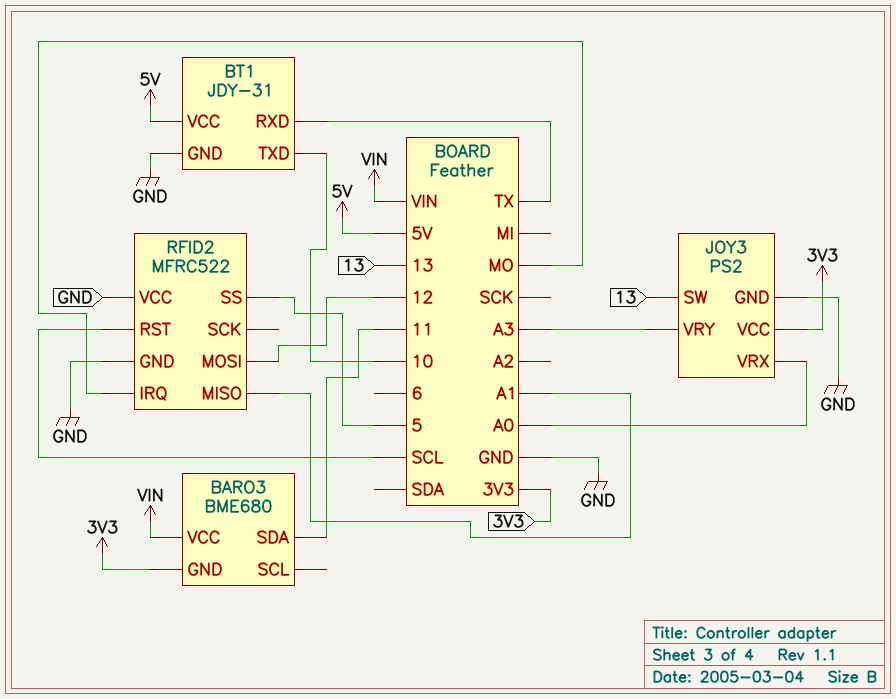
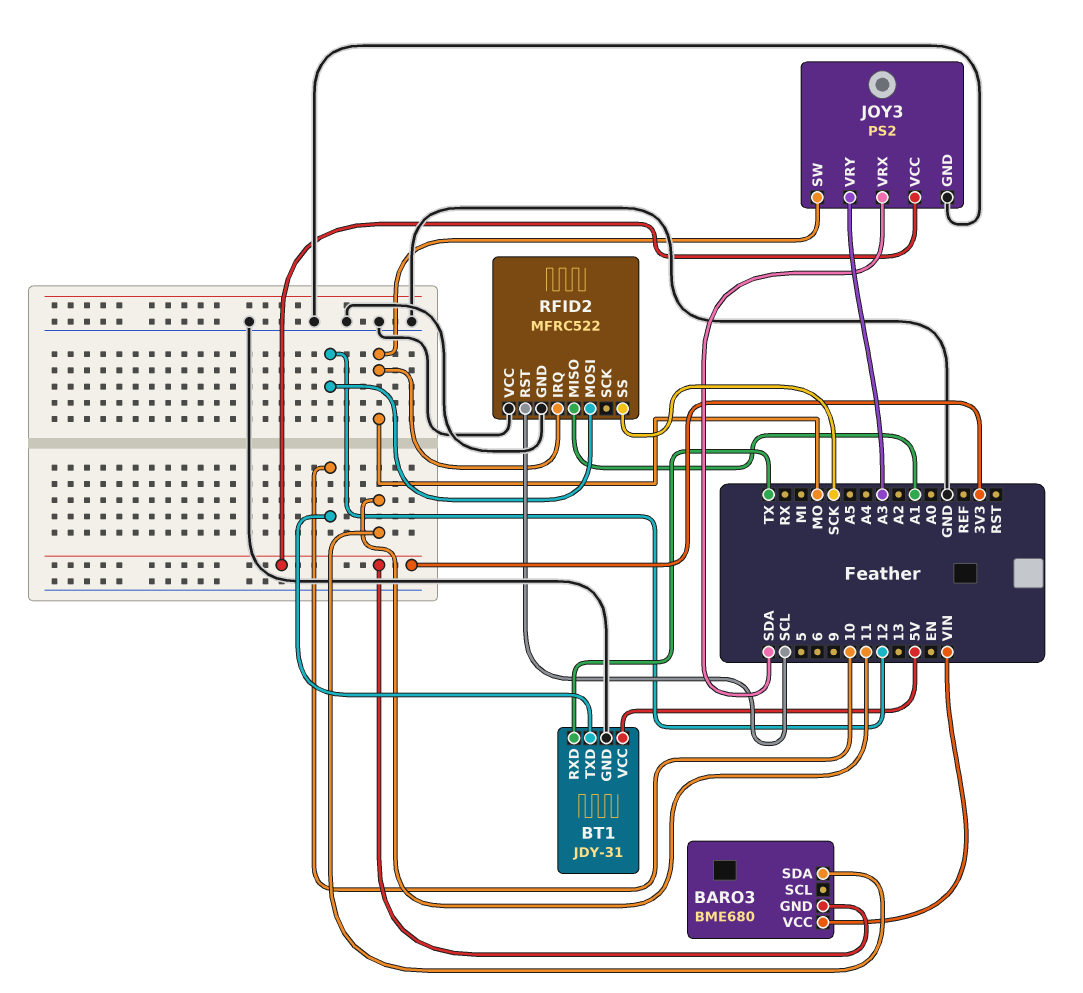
JOY3 pin SW: 13 -> MO
JOY3 pin VRX: A0 -> SDA
RFID2 pin SS: 5 -> SCK

